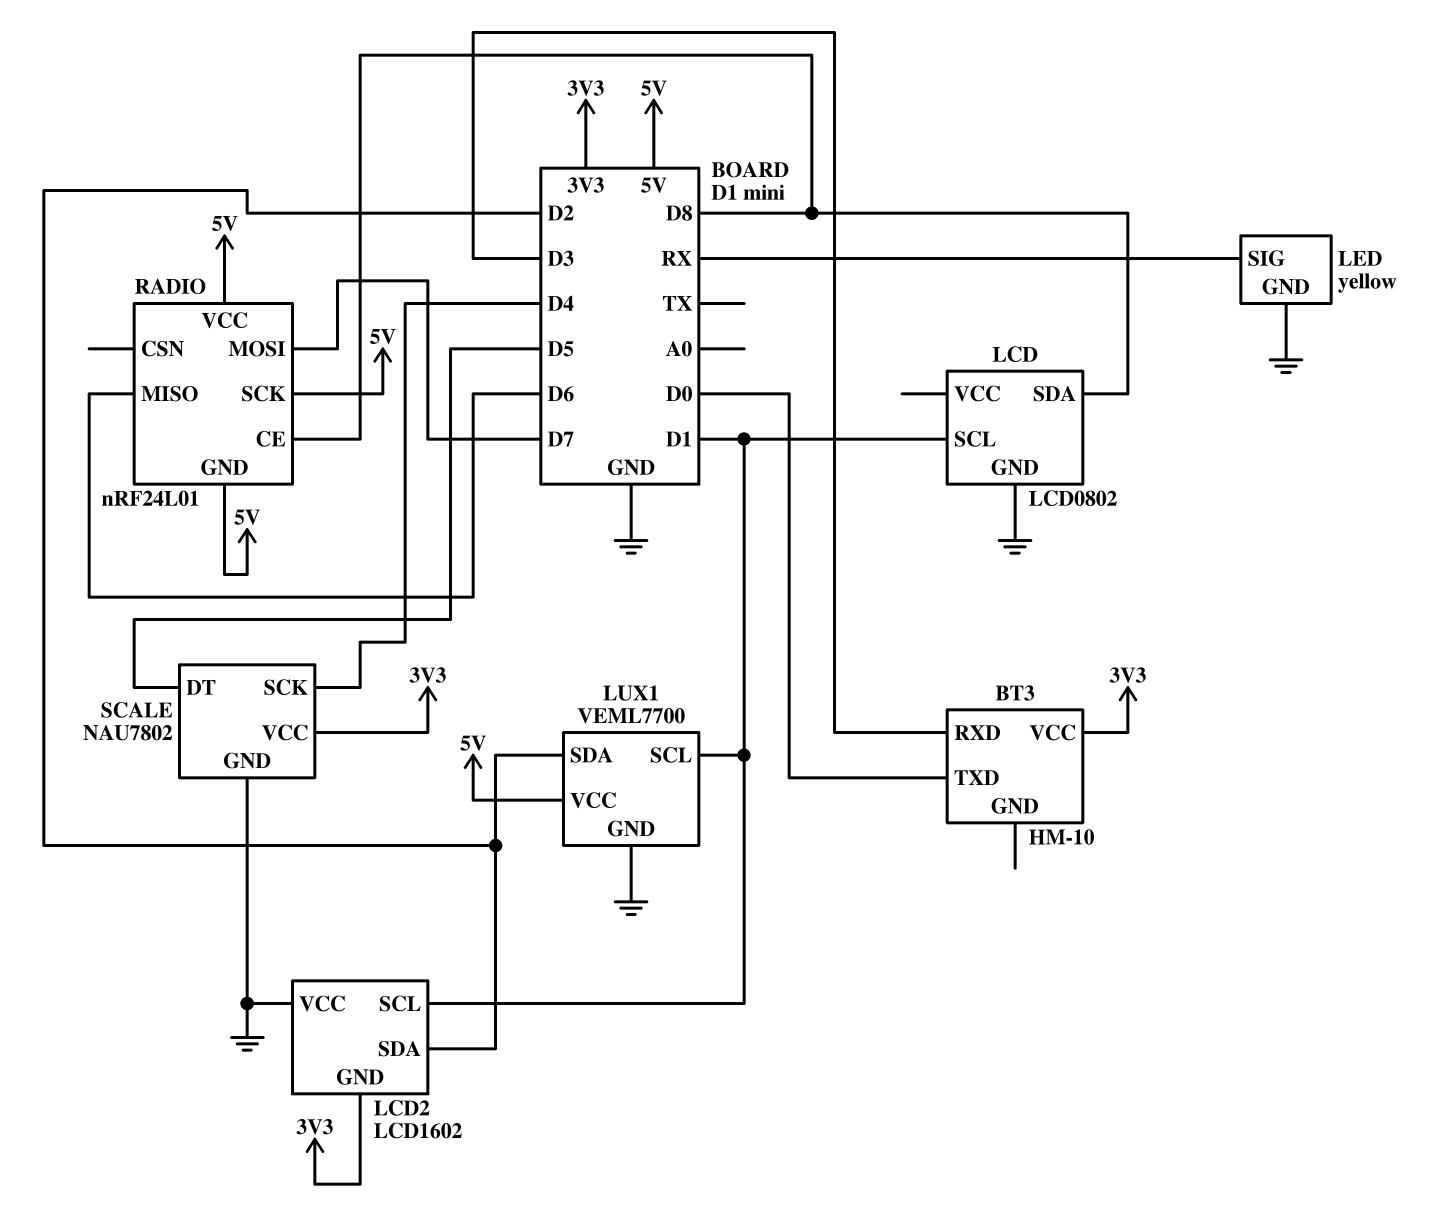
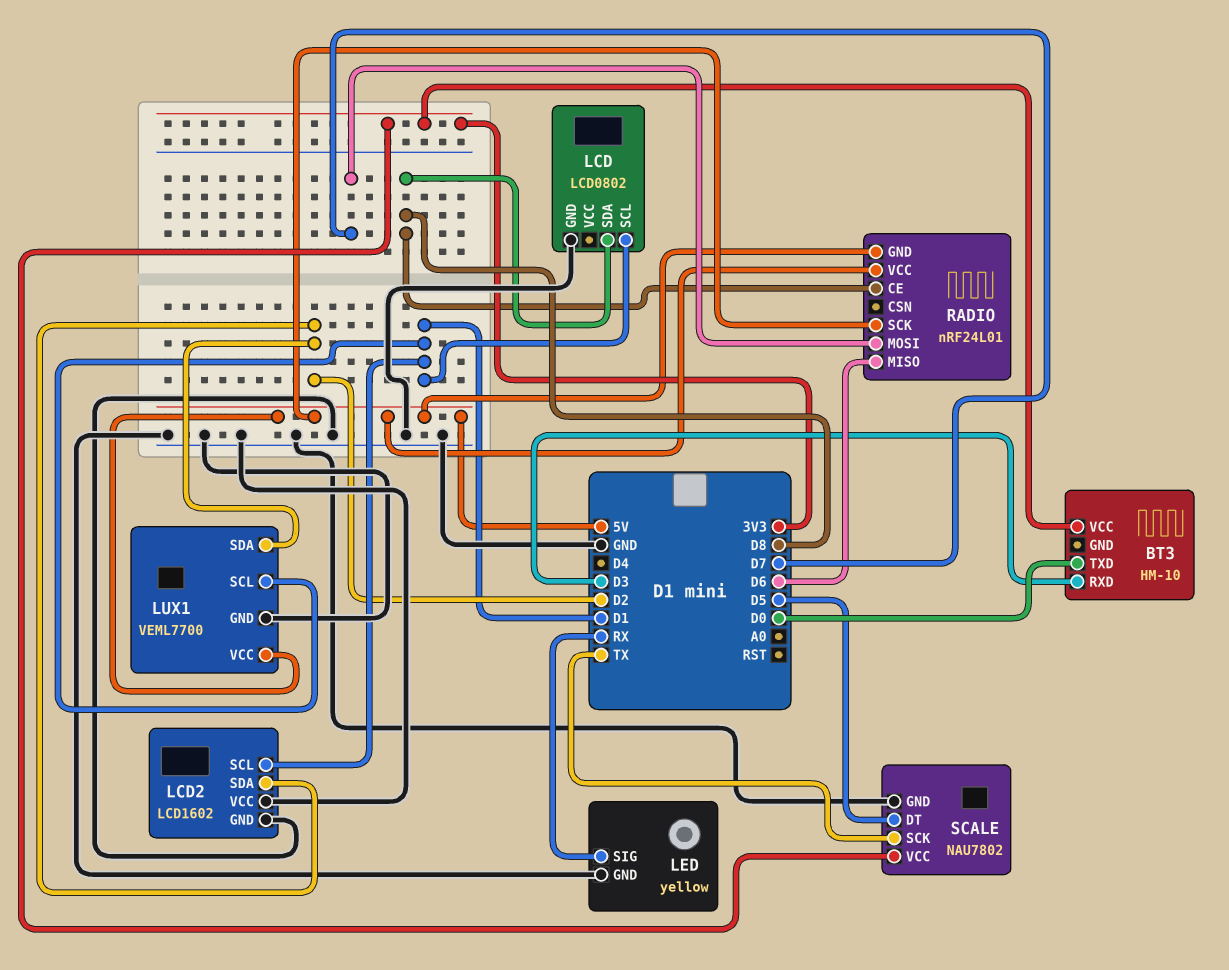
LCD2 pin GND: 3V3 -> GND
SCALE pin SCK: D4 -> TX

